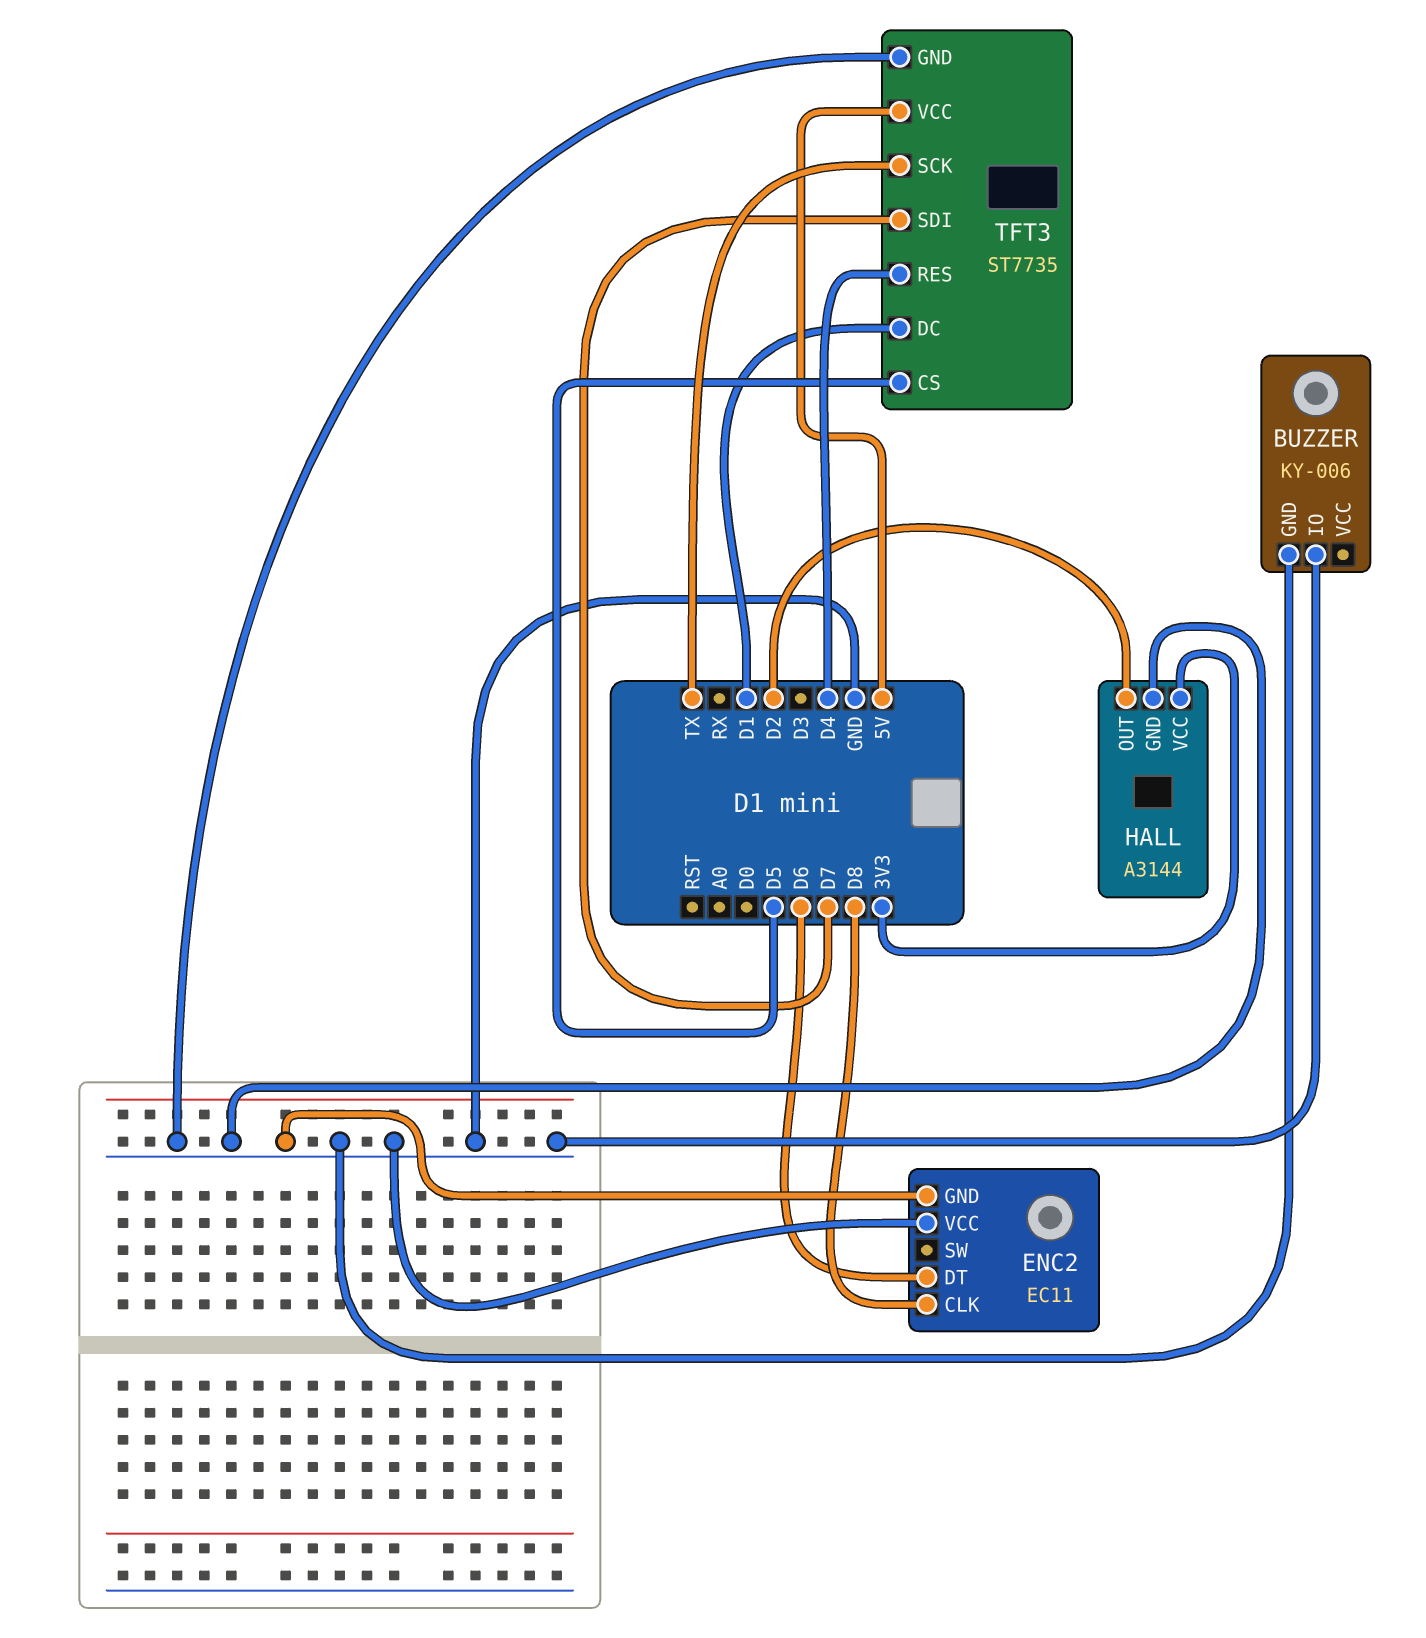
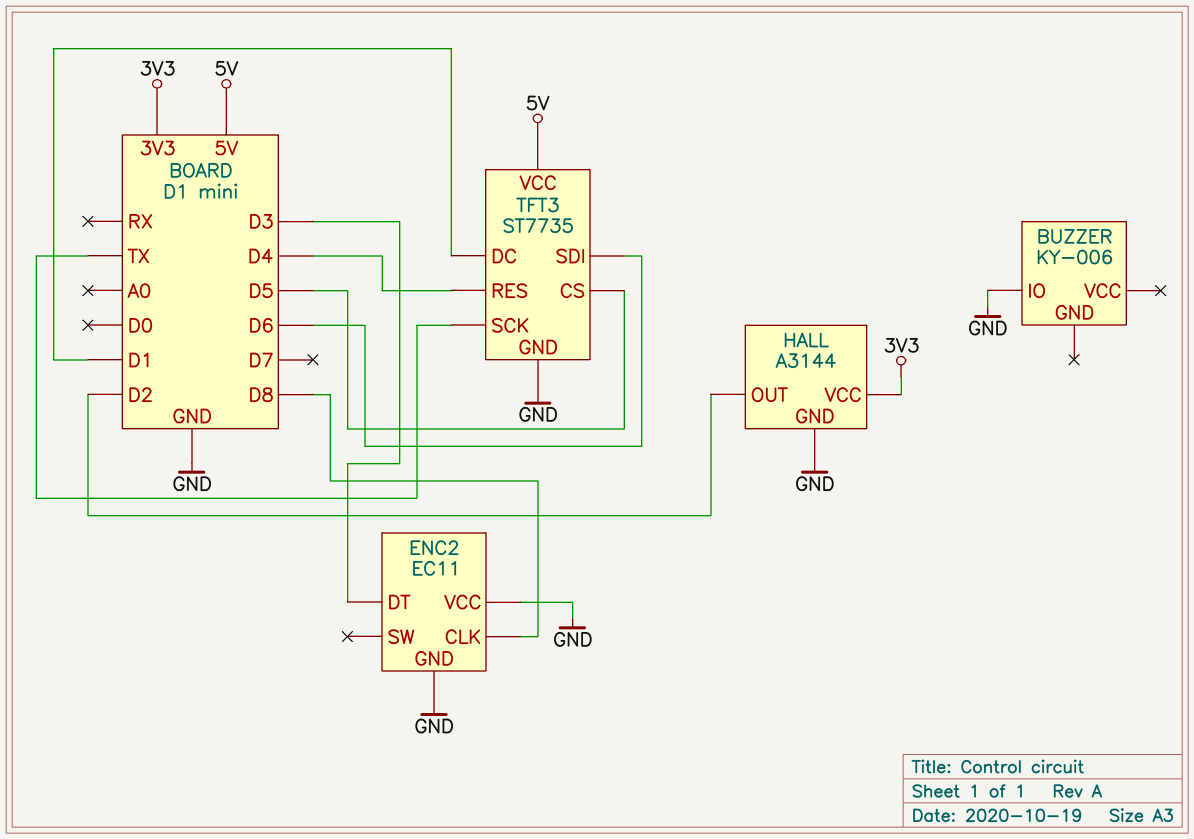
BUZZER pin GND: GND -> none
ENC2 pin DT: D6 -> D3
TFT3 pin SDI: D7 -> D6

